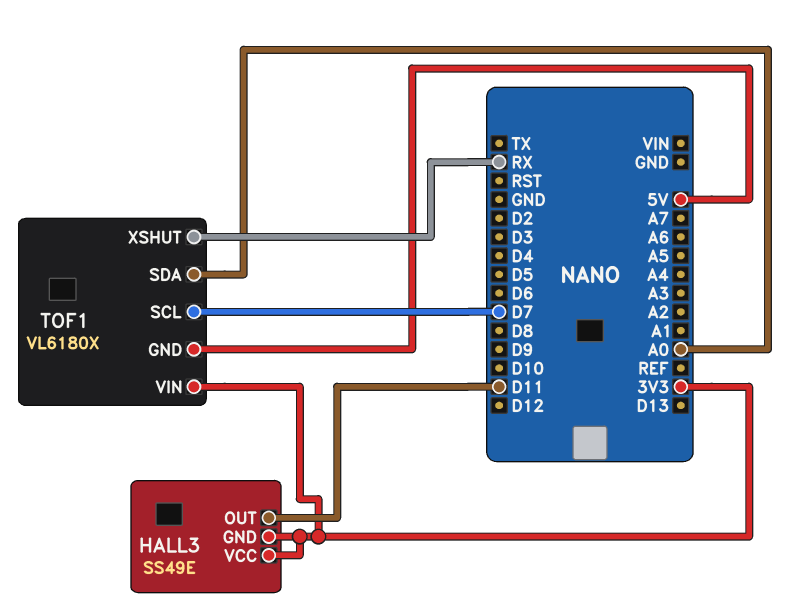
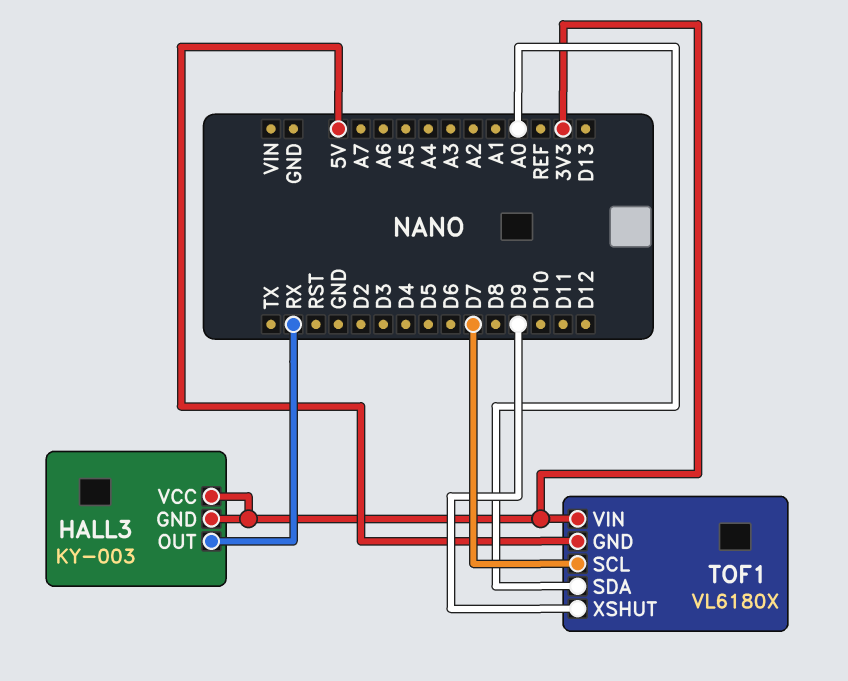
HALL3: SS49E -> KY-003
HALL3 pin OUT: D11 -> RX
TOF1 pin XSHUT: RX -> D9

